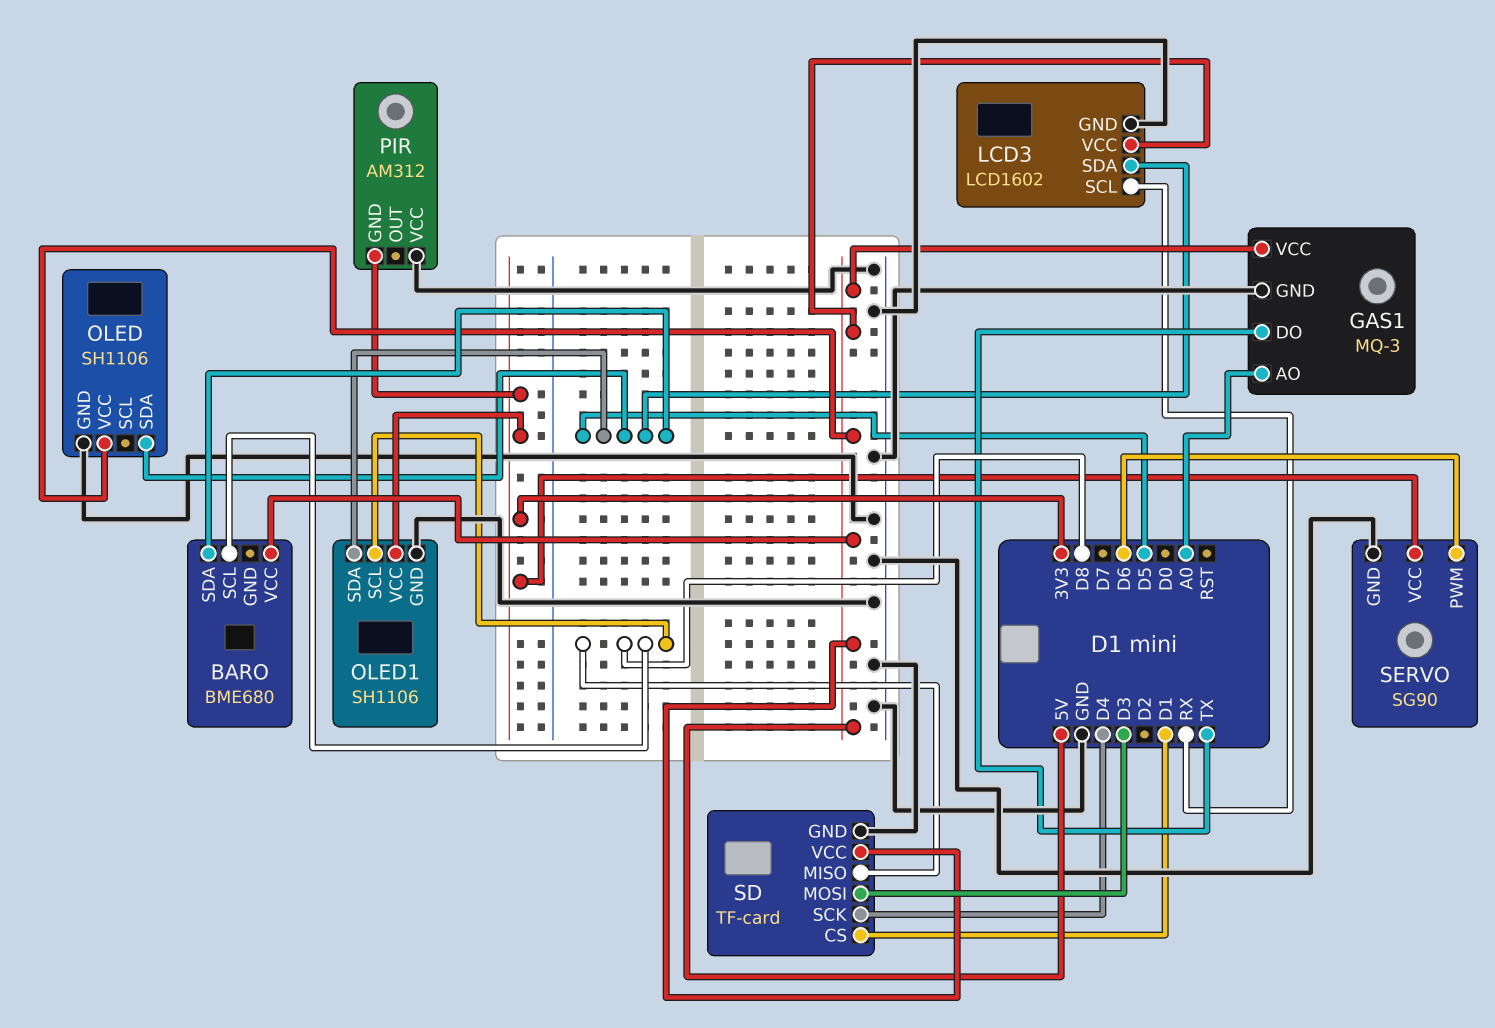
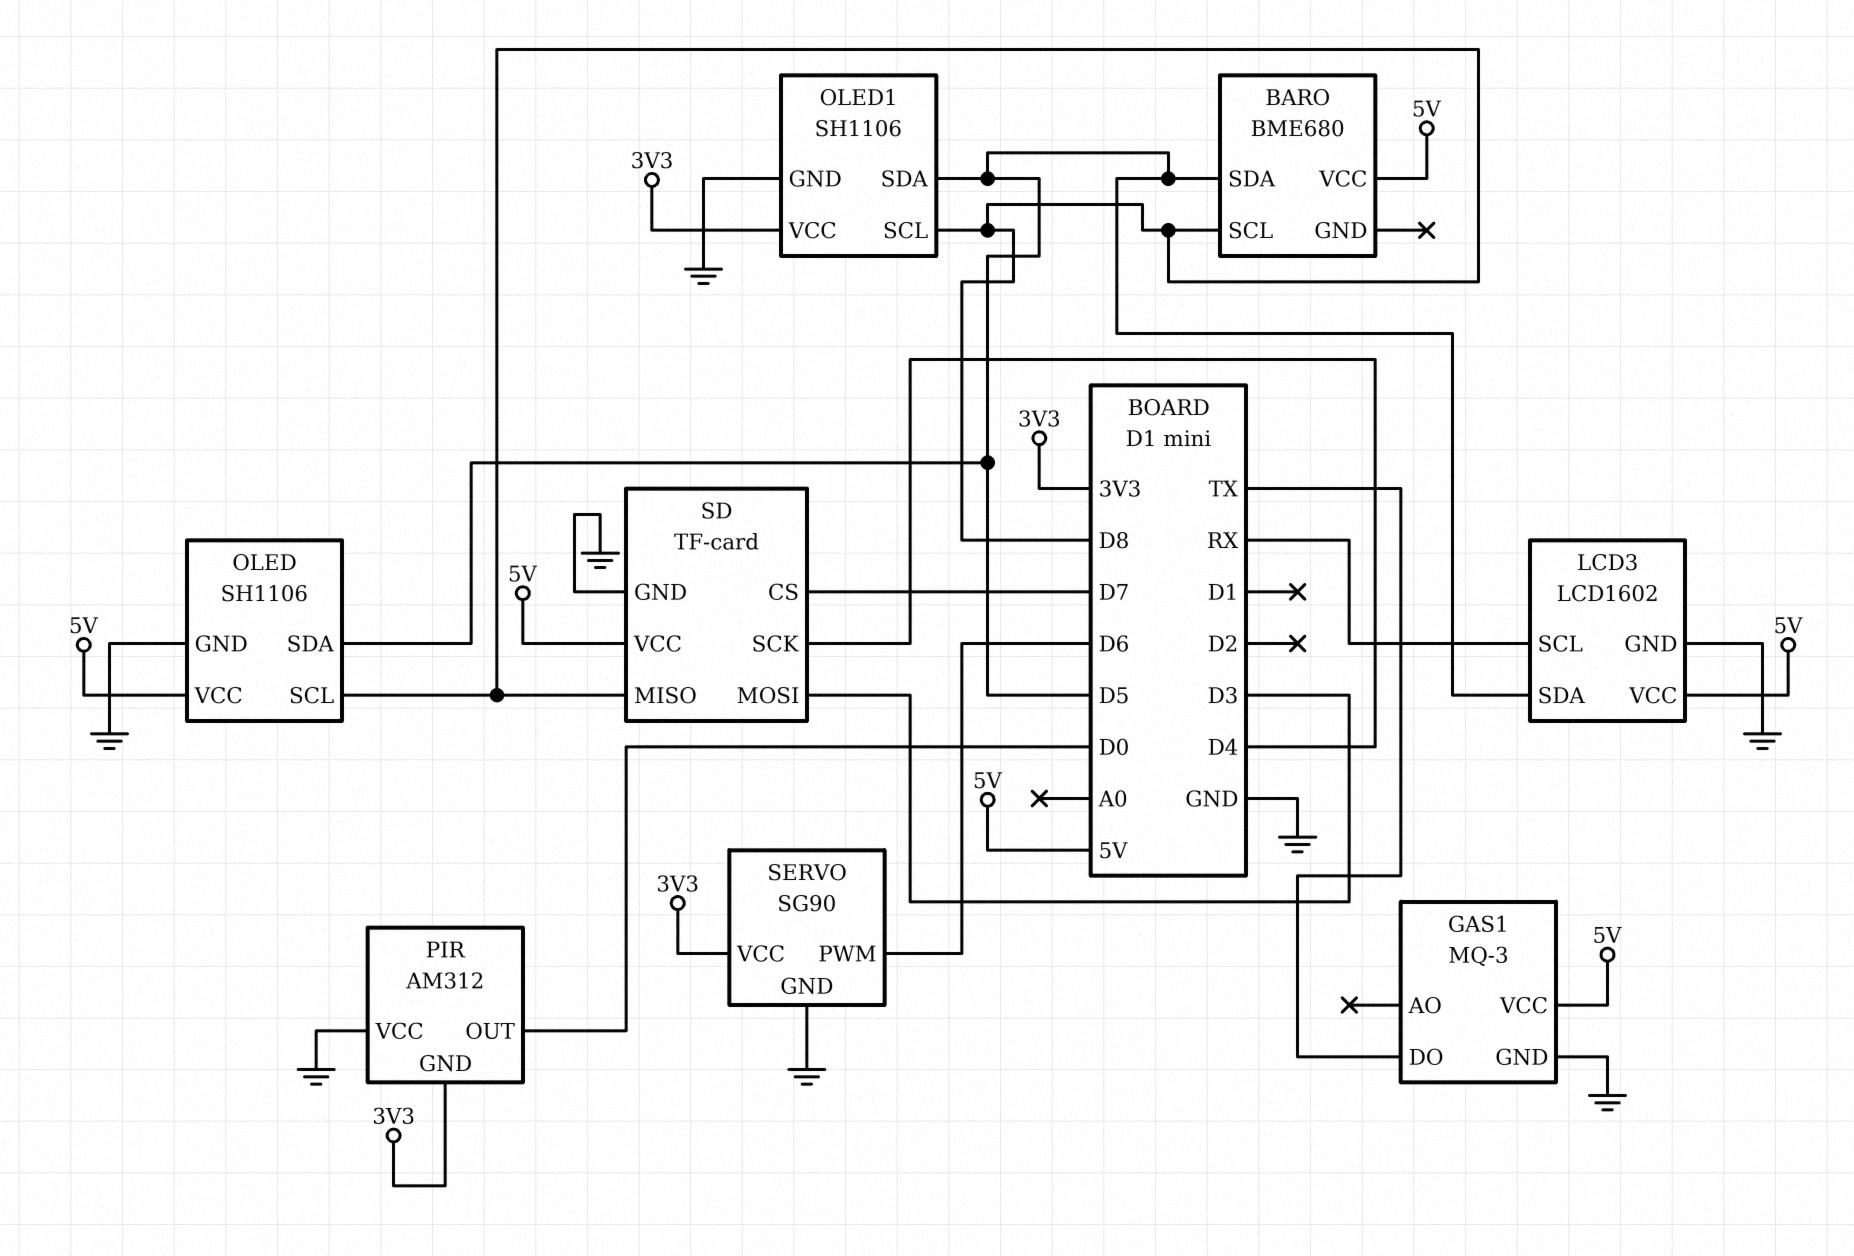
GAS1 pin AO: A0 -> none
OLED pin SCL: none -> D8
PIR pin OUT: none -> D0
SD pin CS: D1 -> D7

